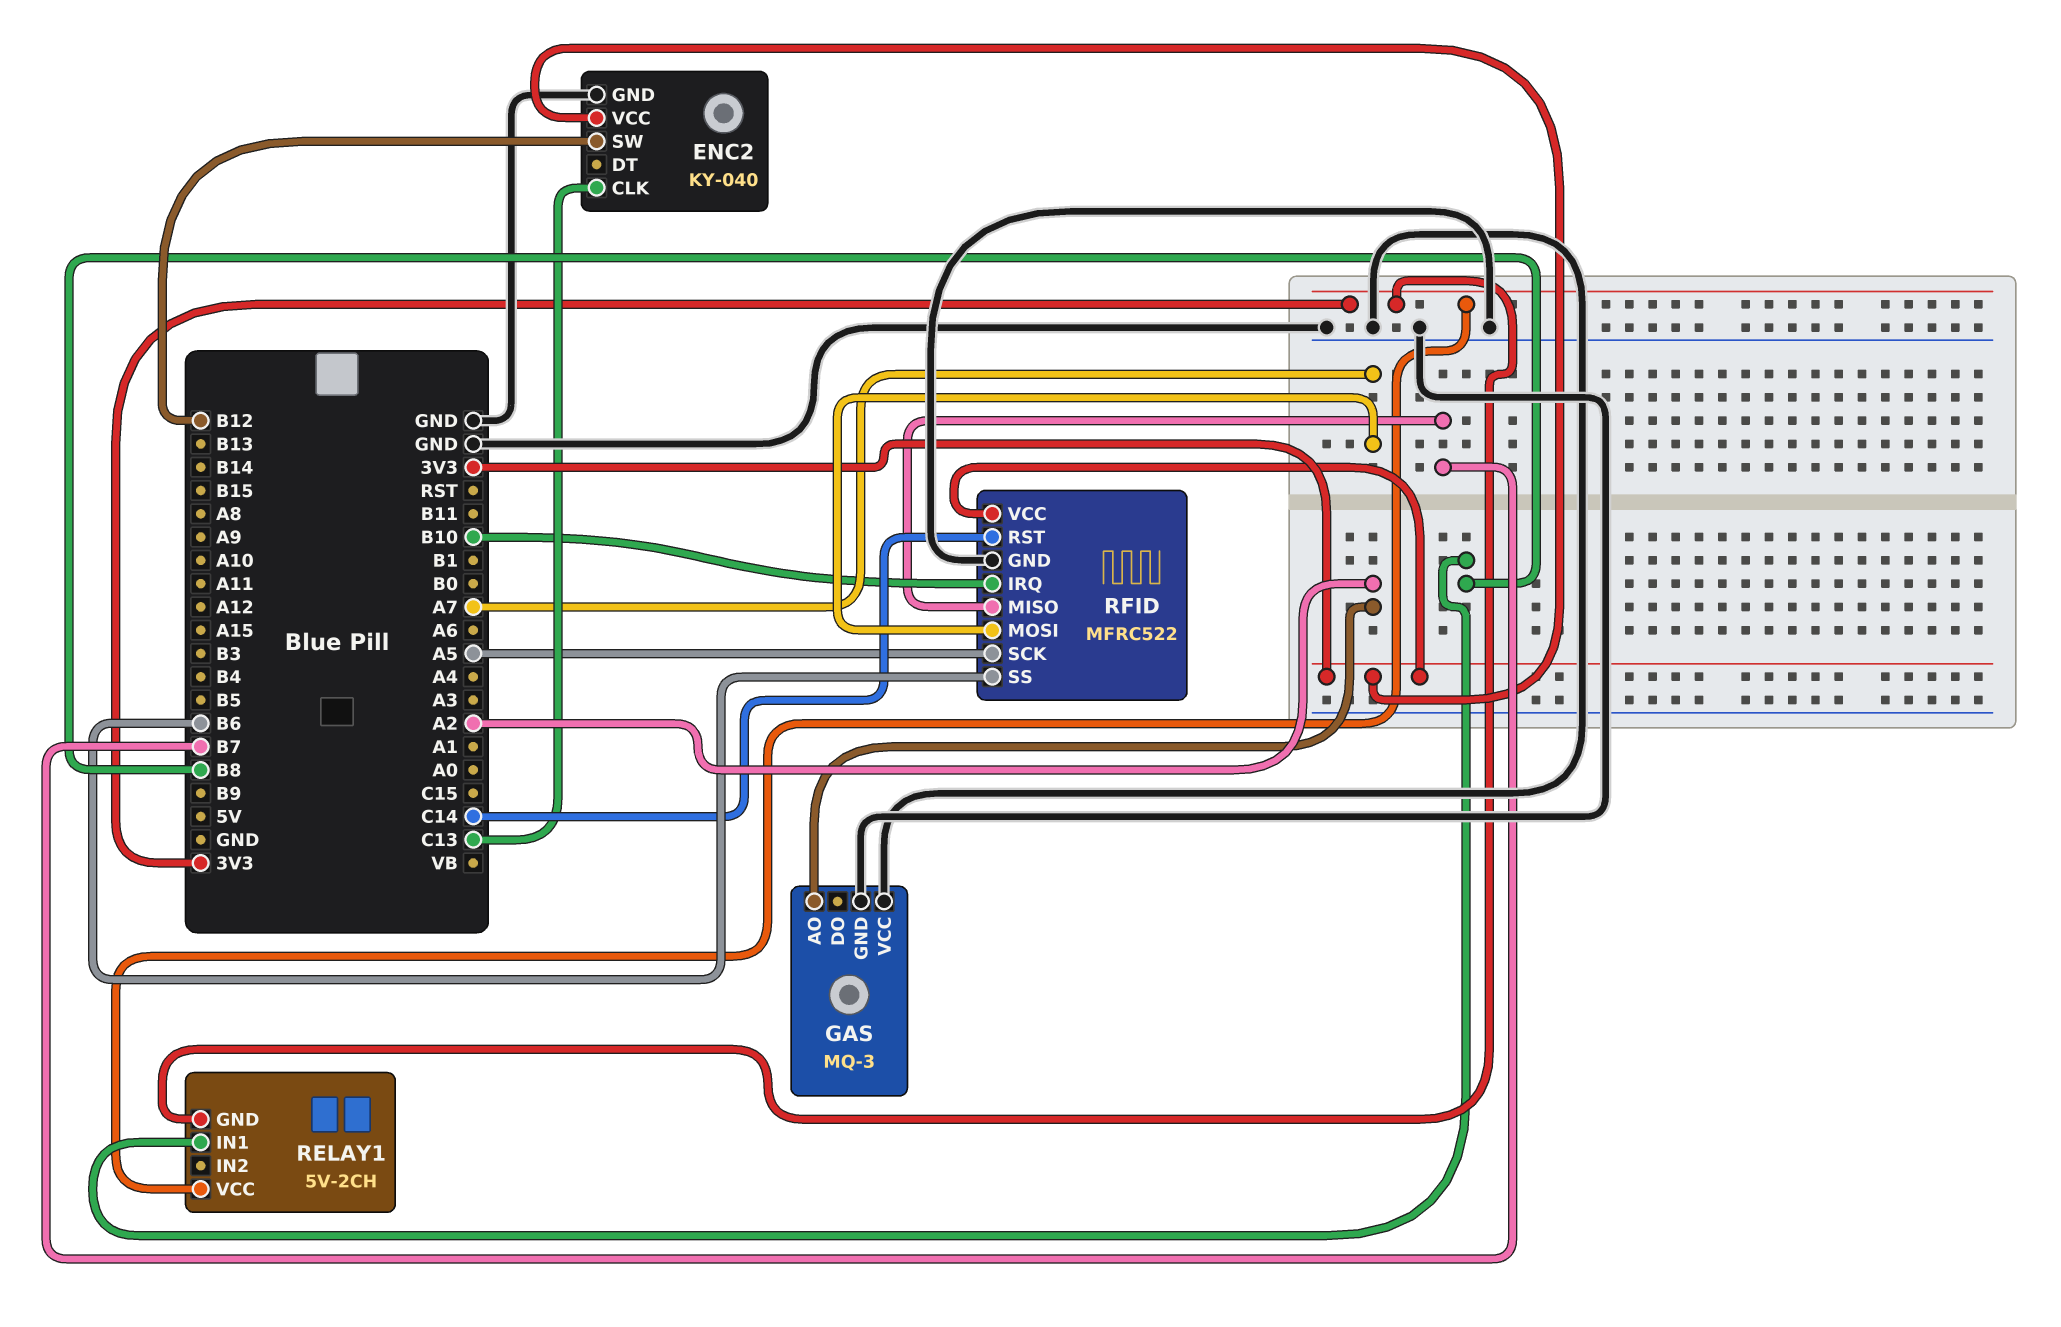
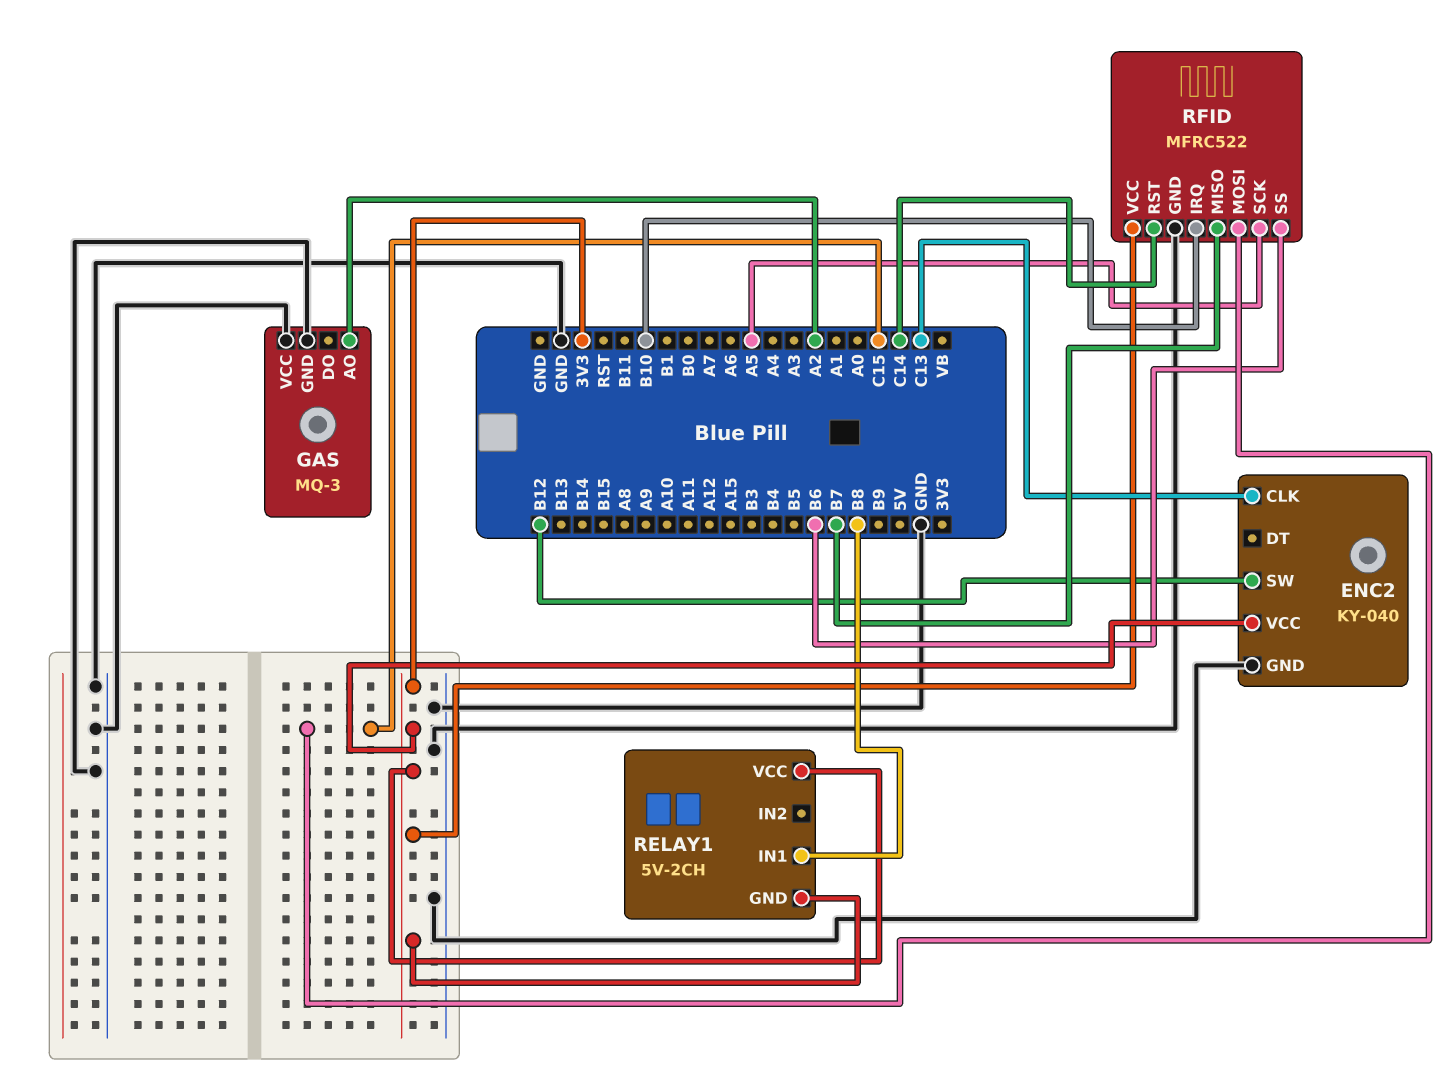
RFID pin MOSI: A7 -> C15

